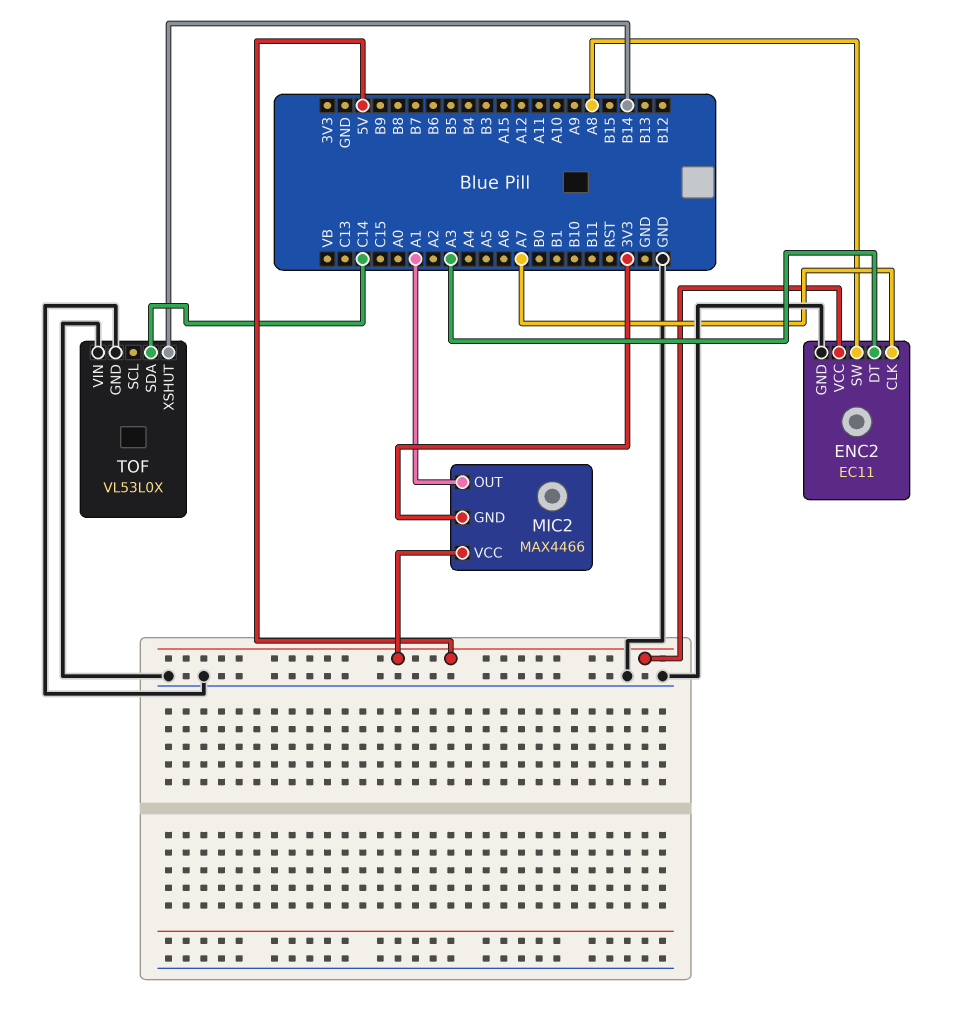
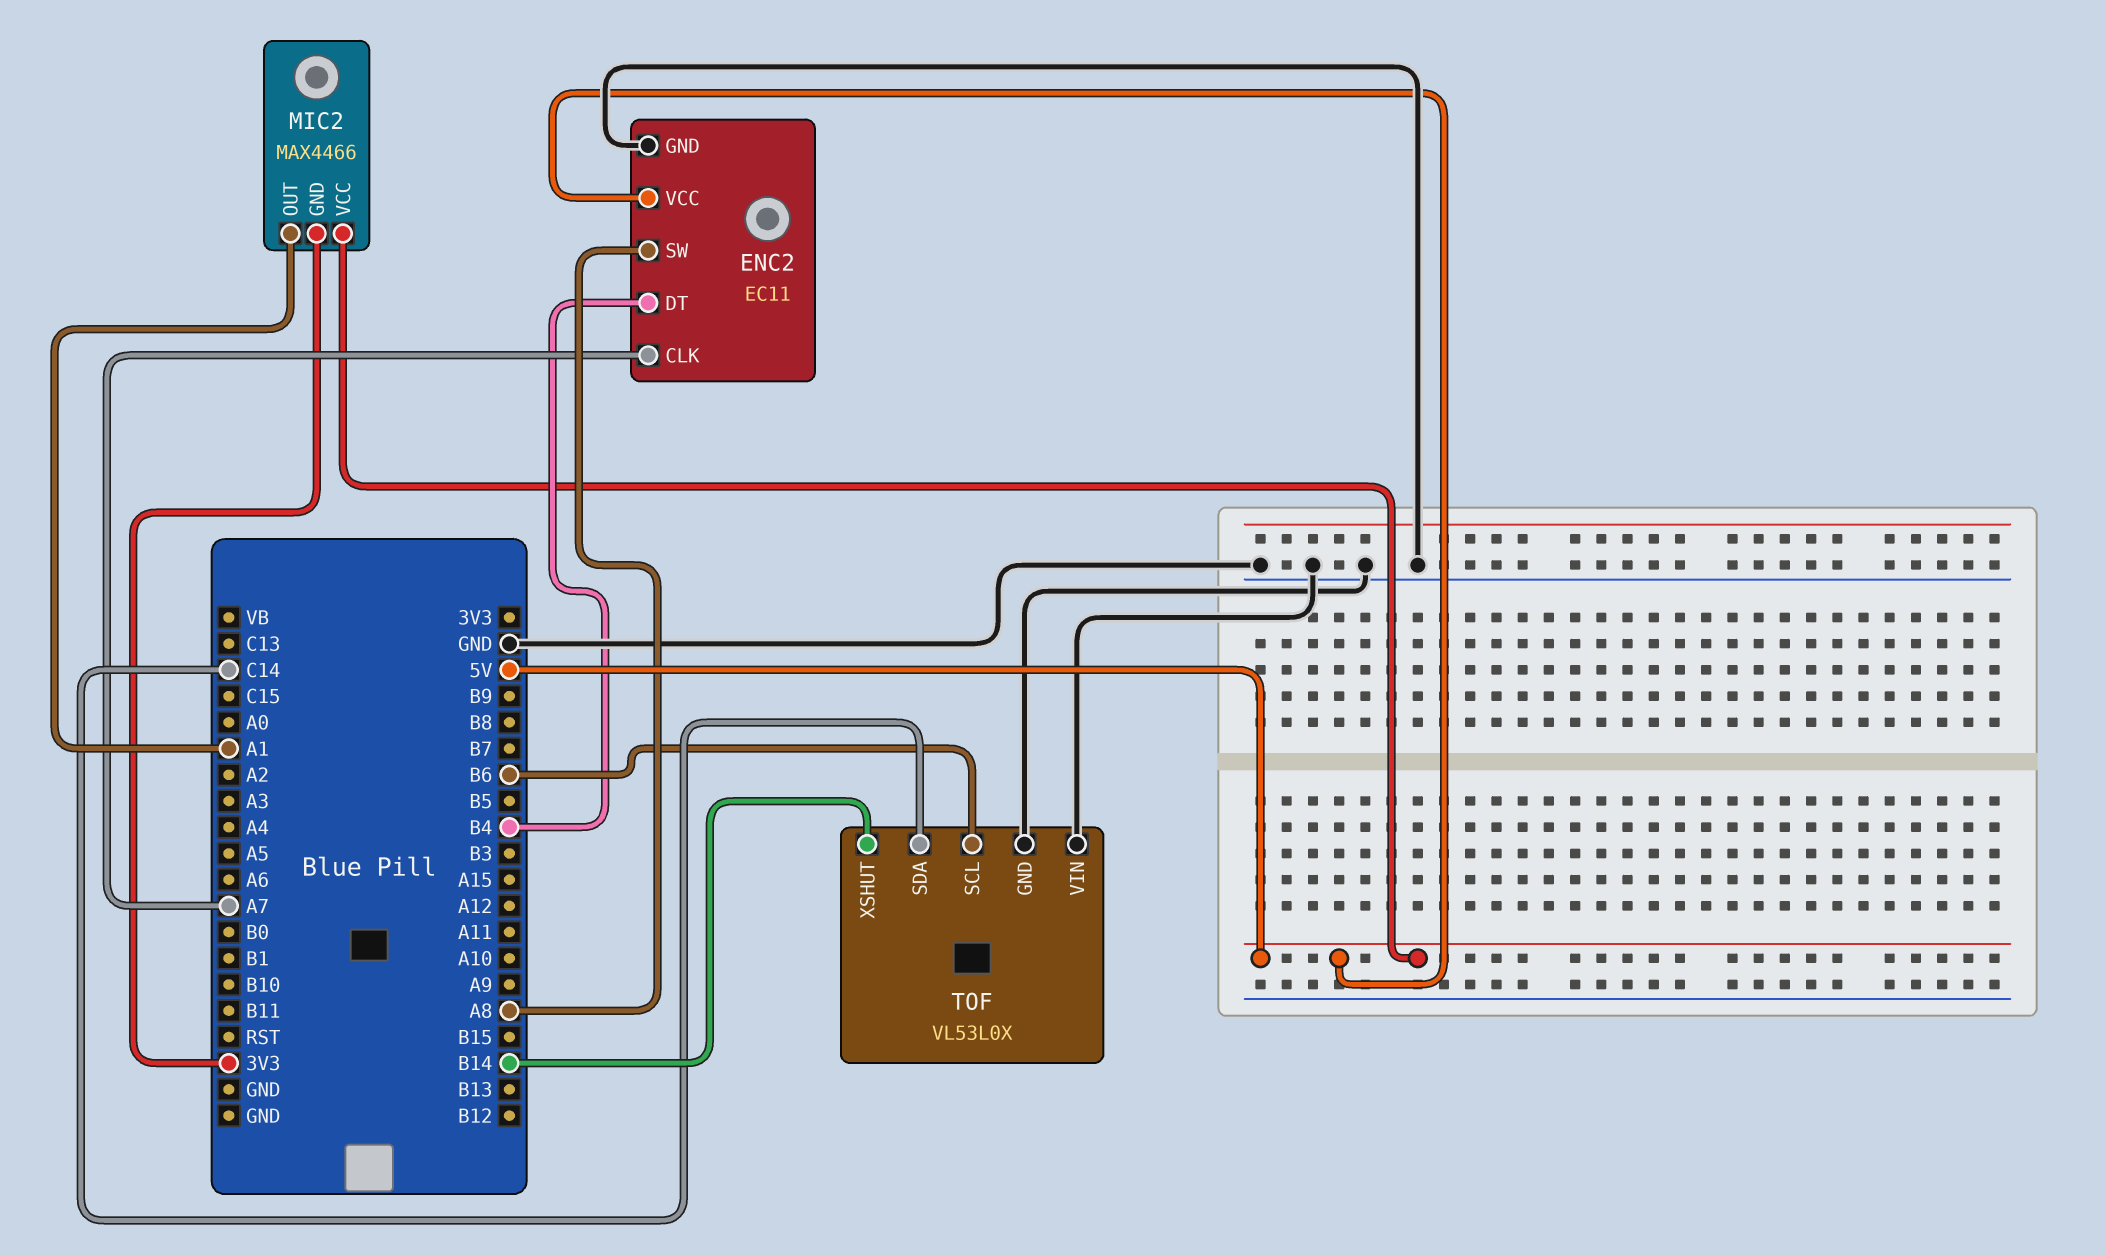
ENC2 pin DT: A3 -> B4
TOF pin SCL: none -> B6

